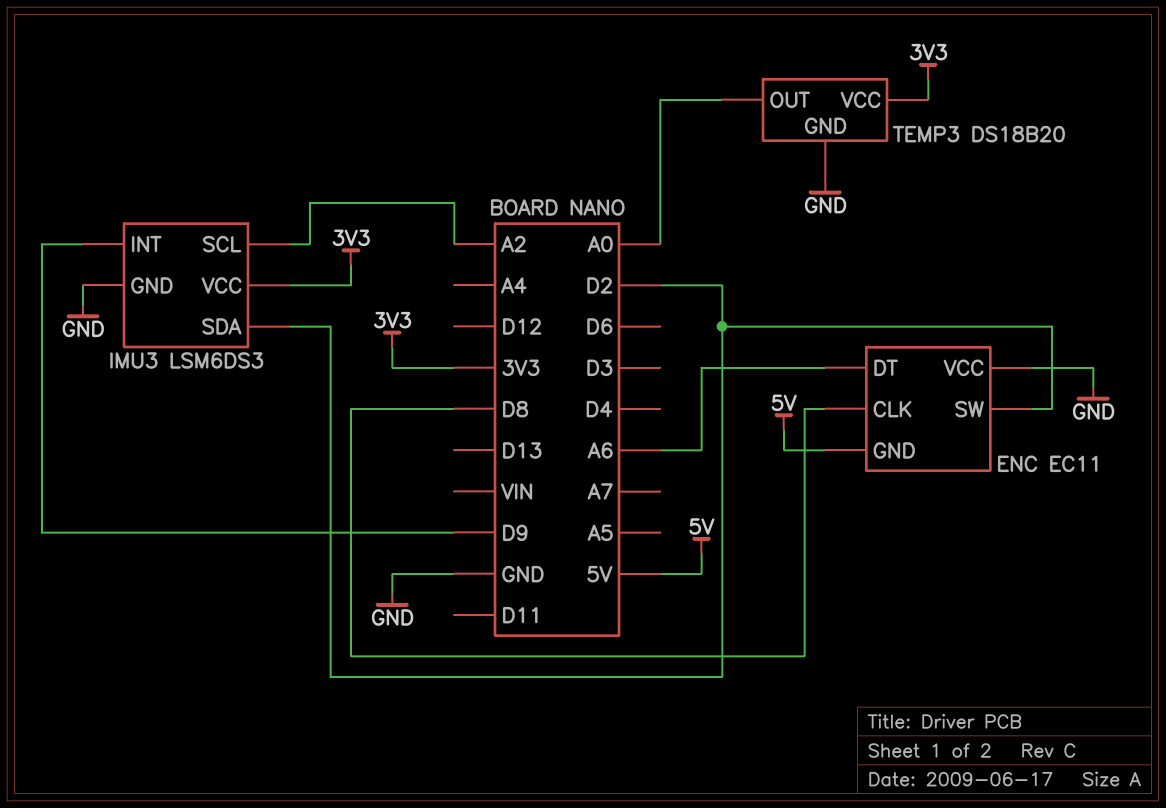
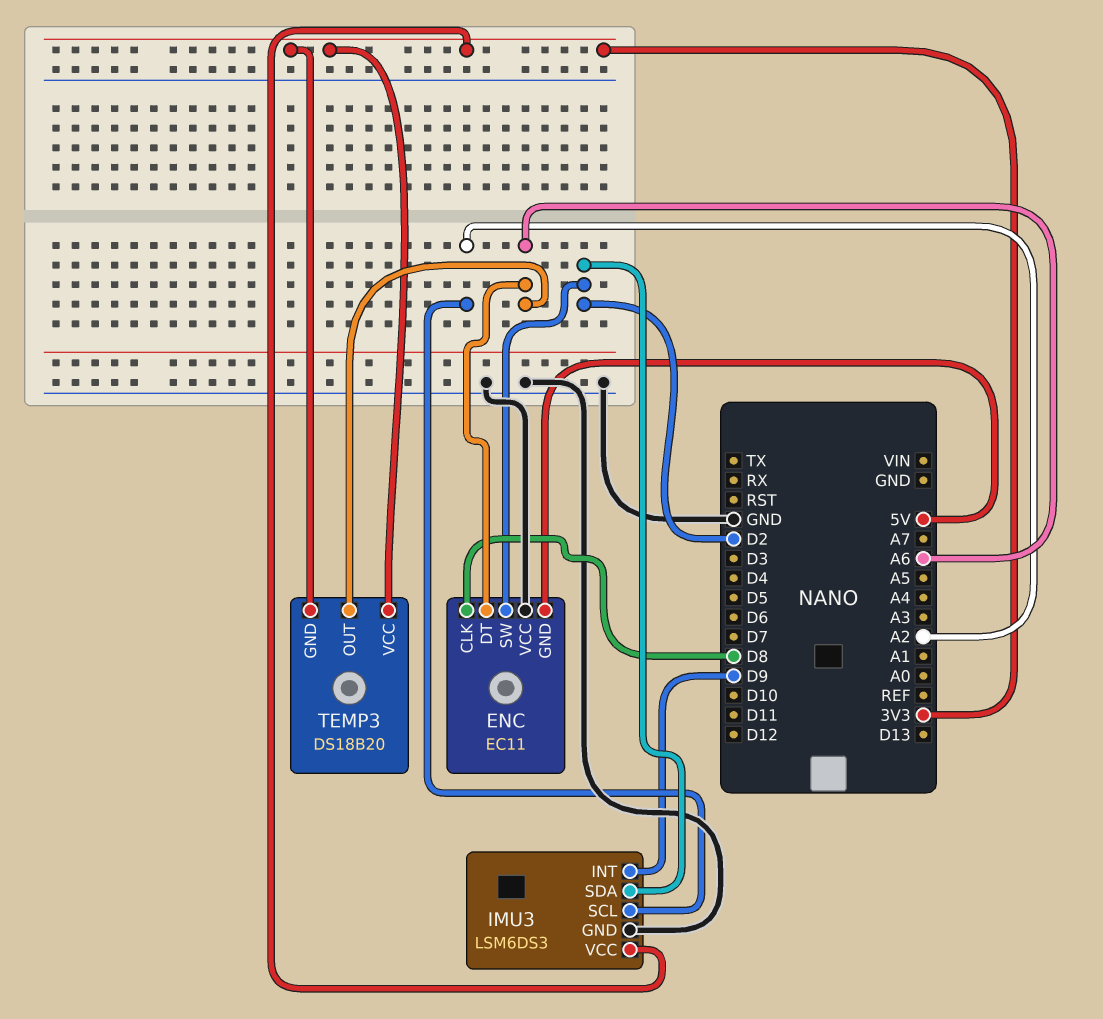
TEMP3 pin GND: GND -> 3V3
TEMP3 pin OUT: A0 -> A6

